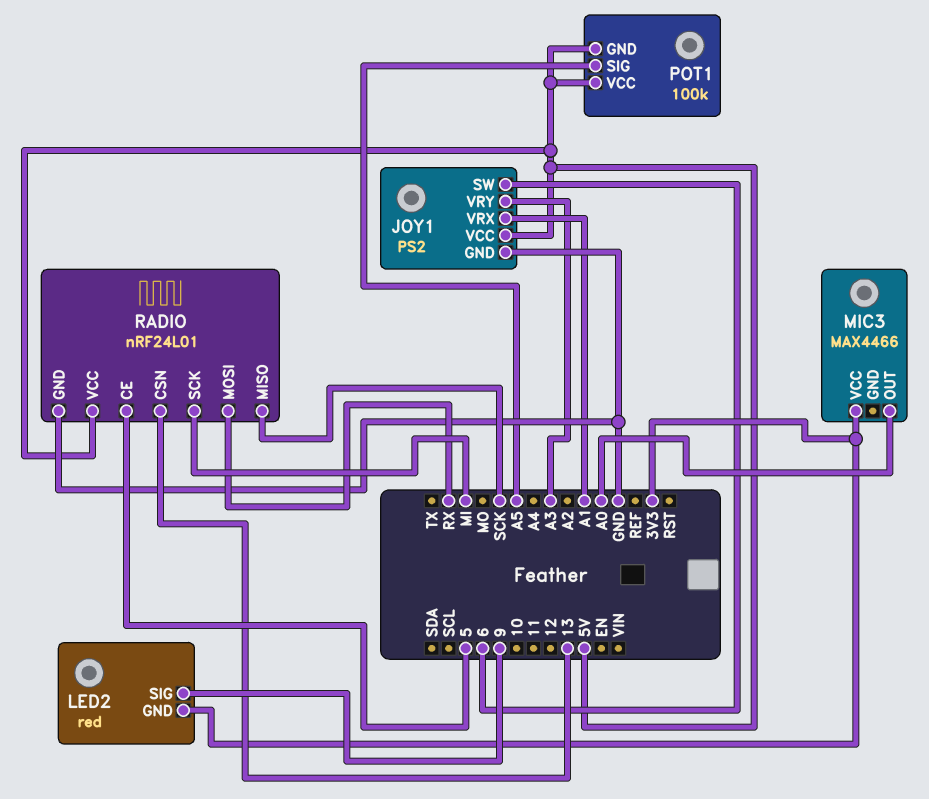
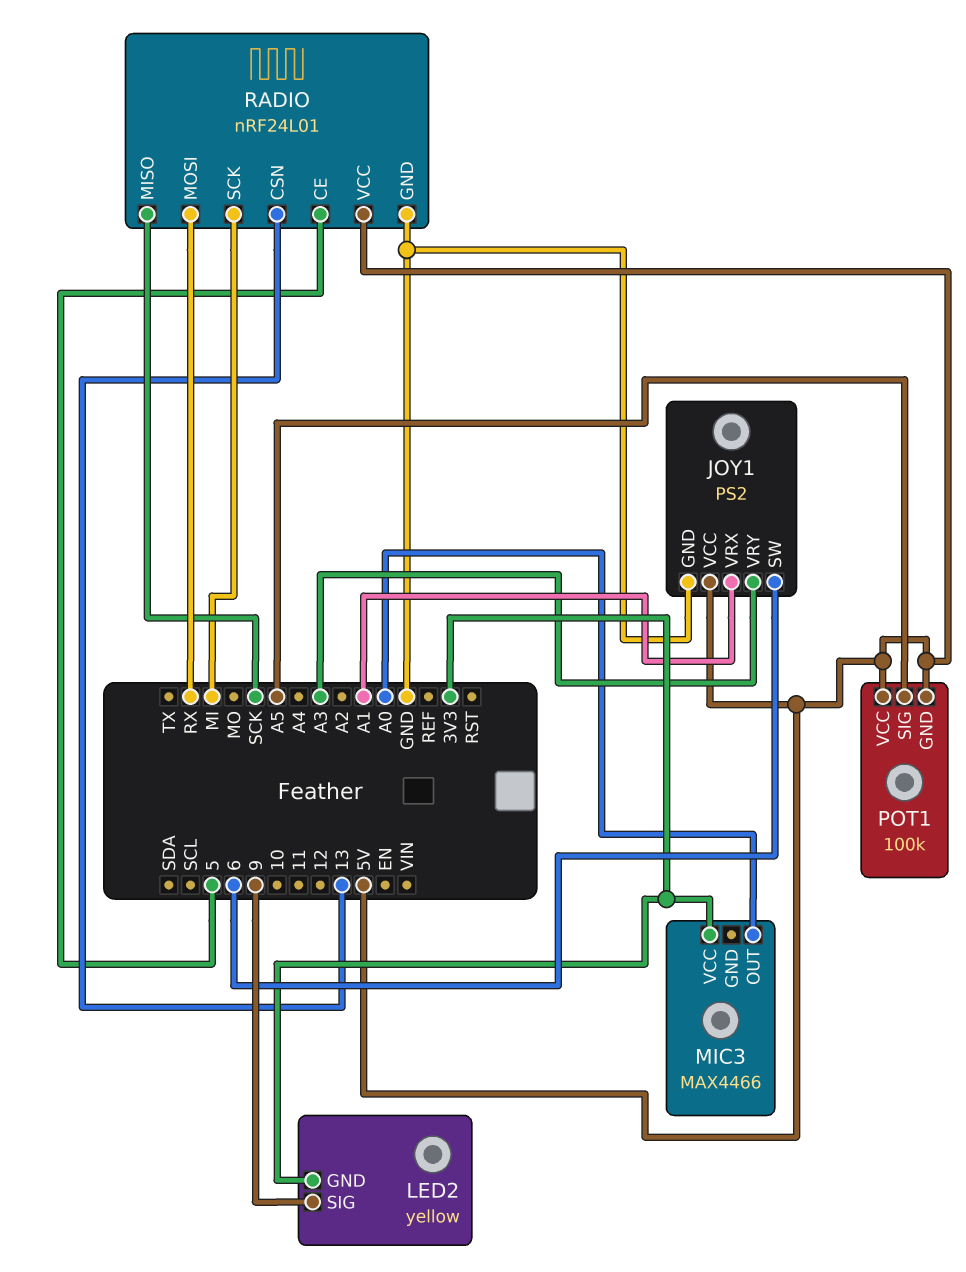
LED2: red -> yellow

